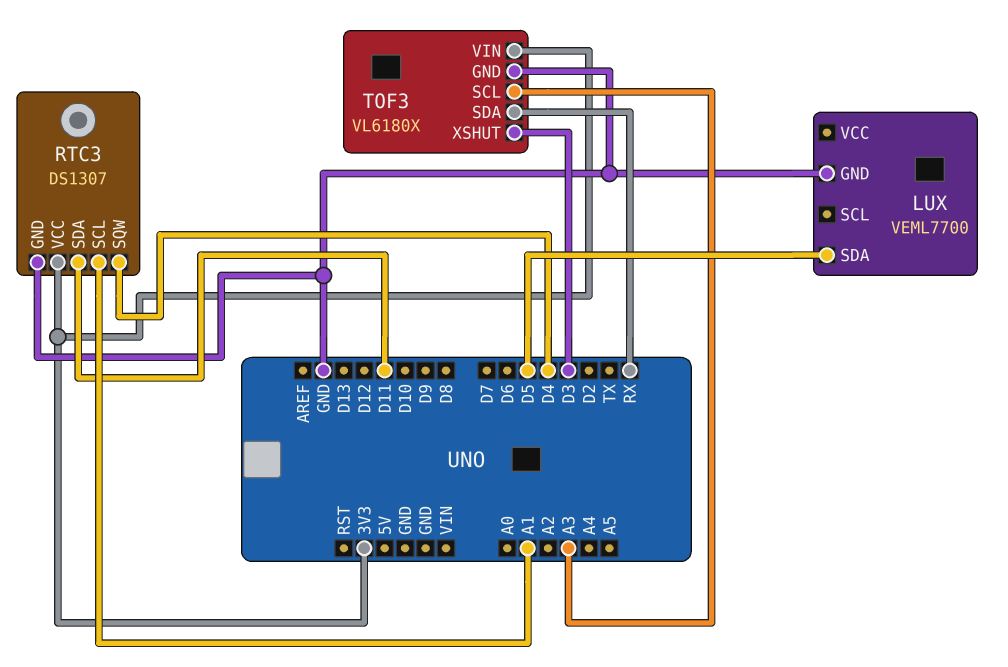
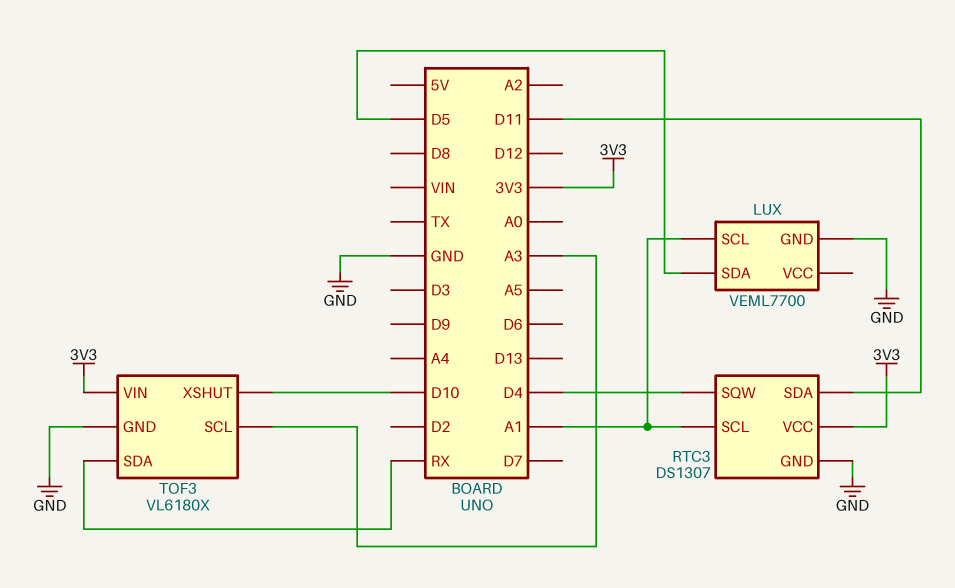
LUX pin SCL: none -> A1
TOF3 pin XSHUT: D3 -> D10

